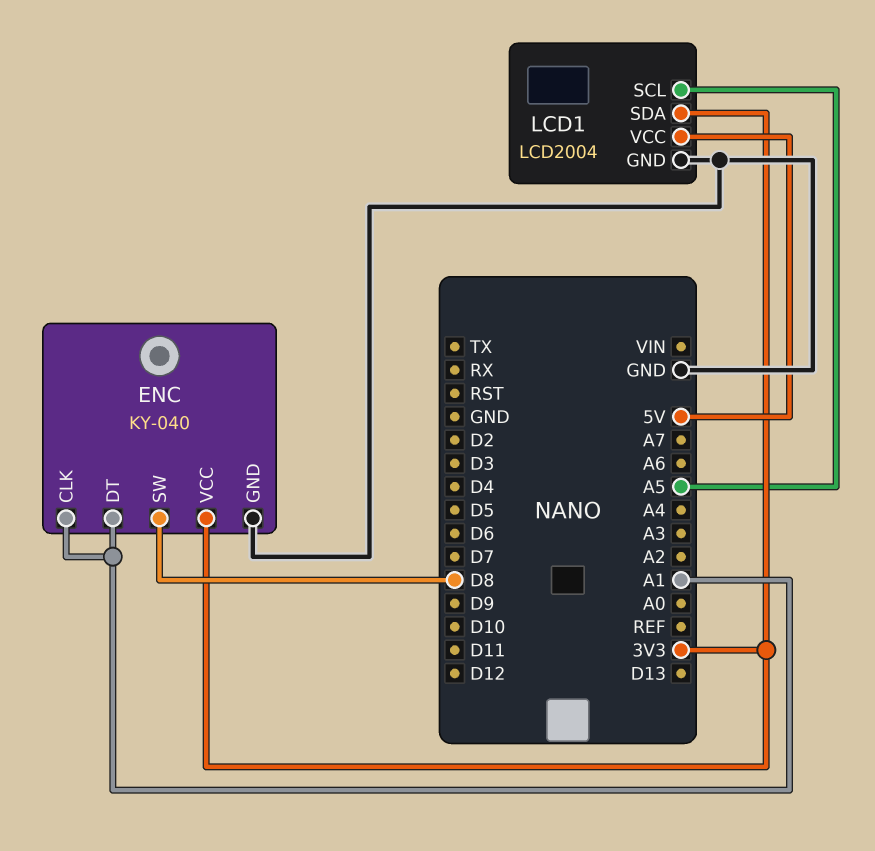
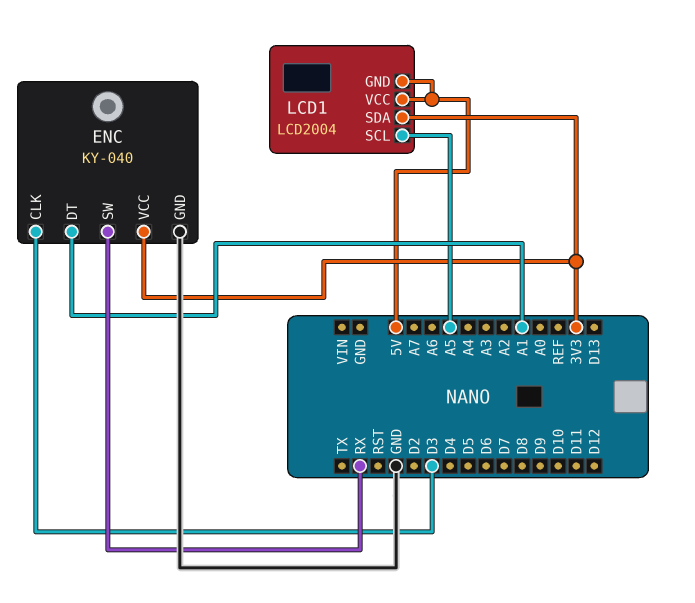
ENC pin CLK: A1 -> D3
ENC pin SW: D8 -> RX
LCD1 pin GND: GND -> 5V

